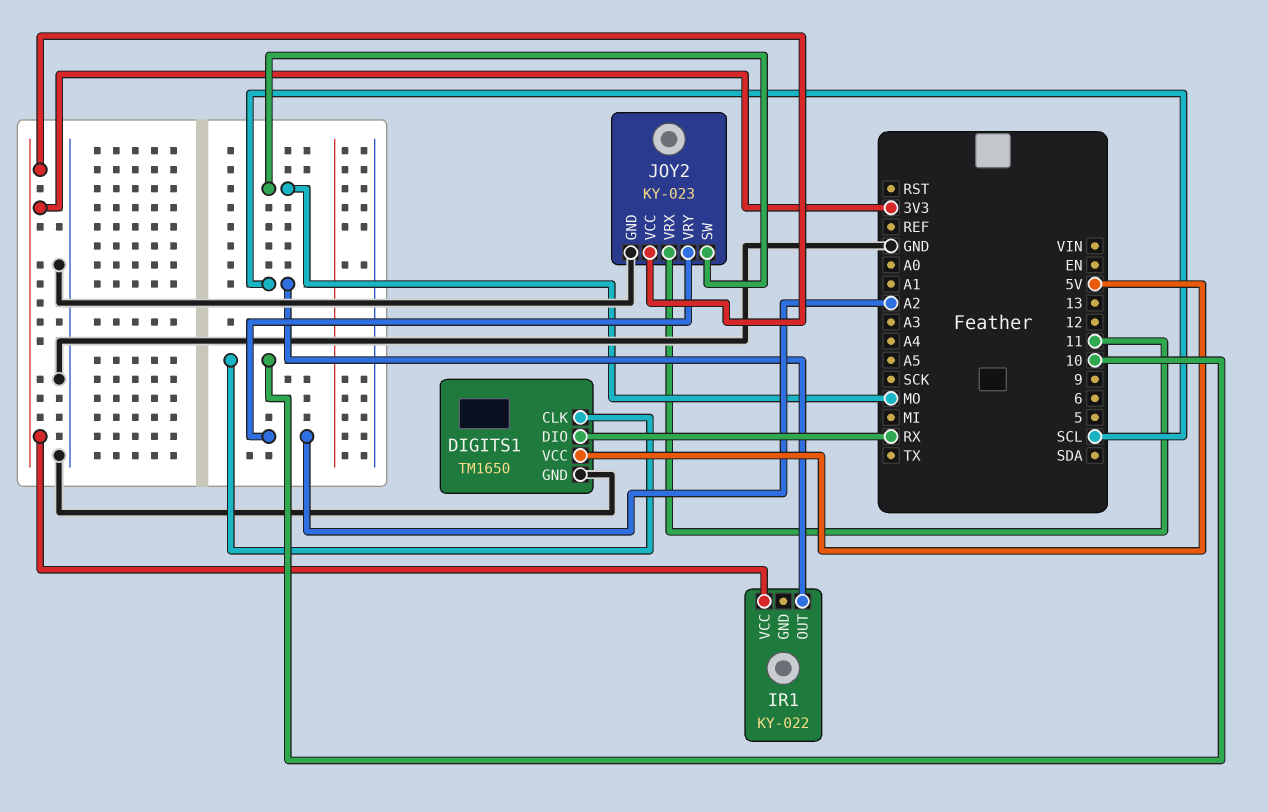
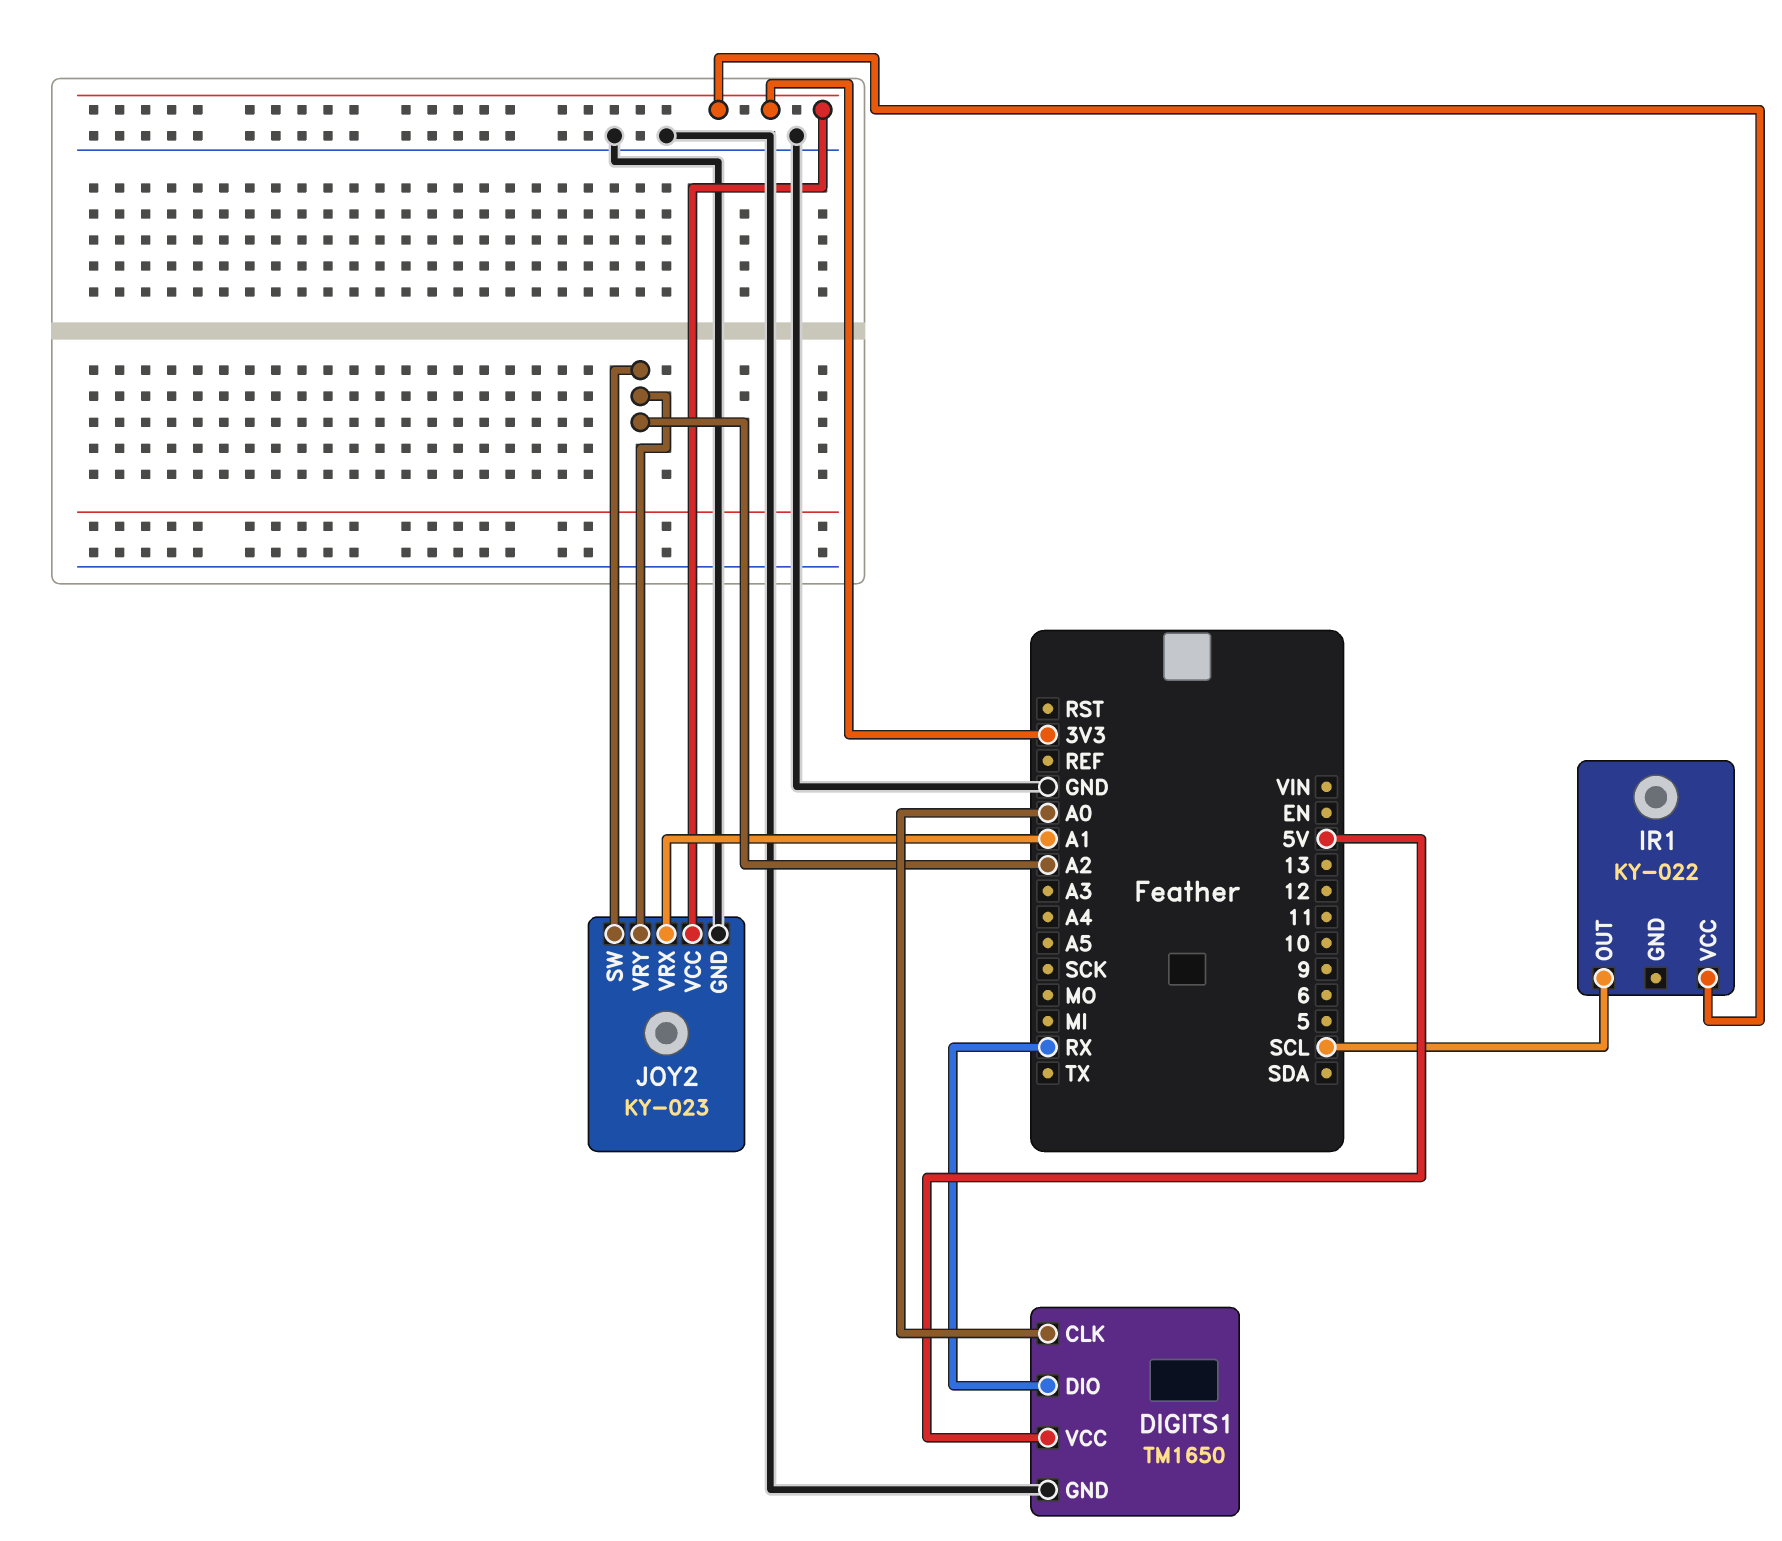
DIGITS1 pin CLK: 10 -> A0
JOY2 pin SW: MO -> A2
JOY2 pin VRX: 11 -> A1

